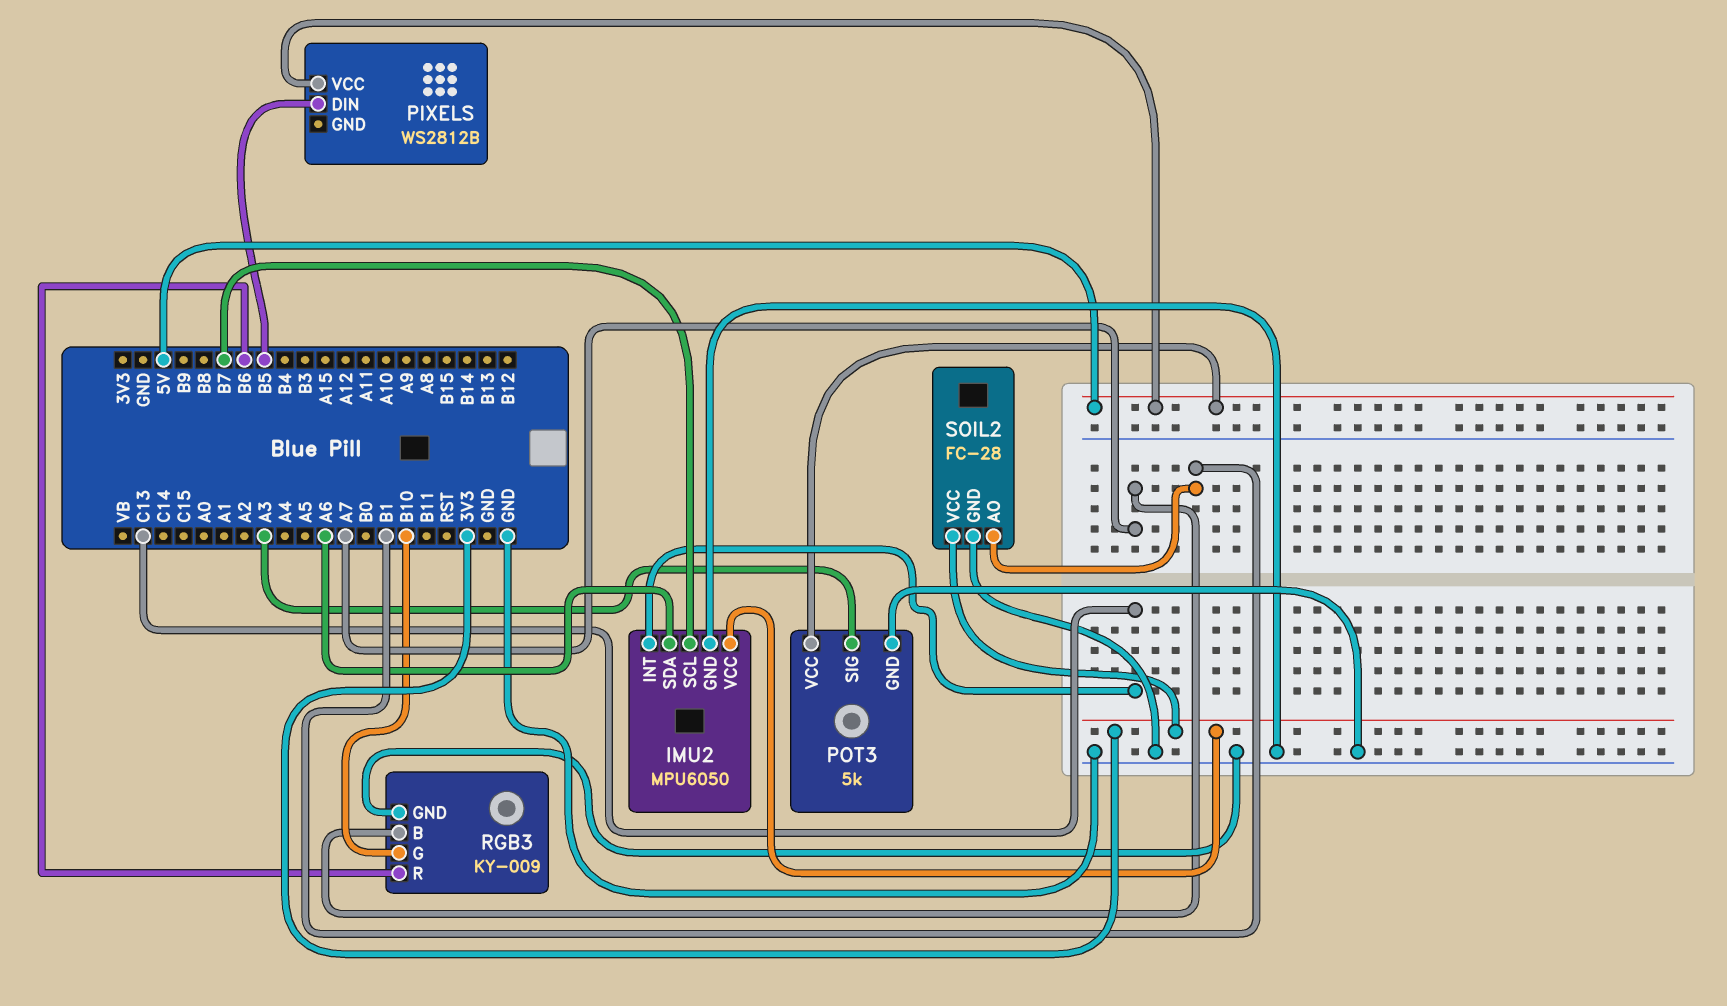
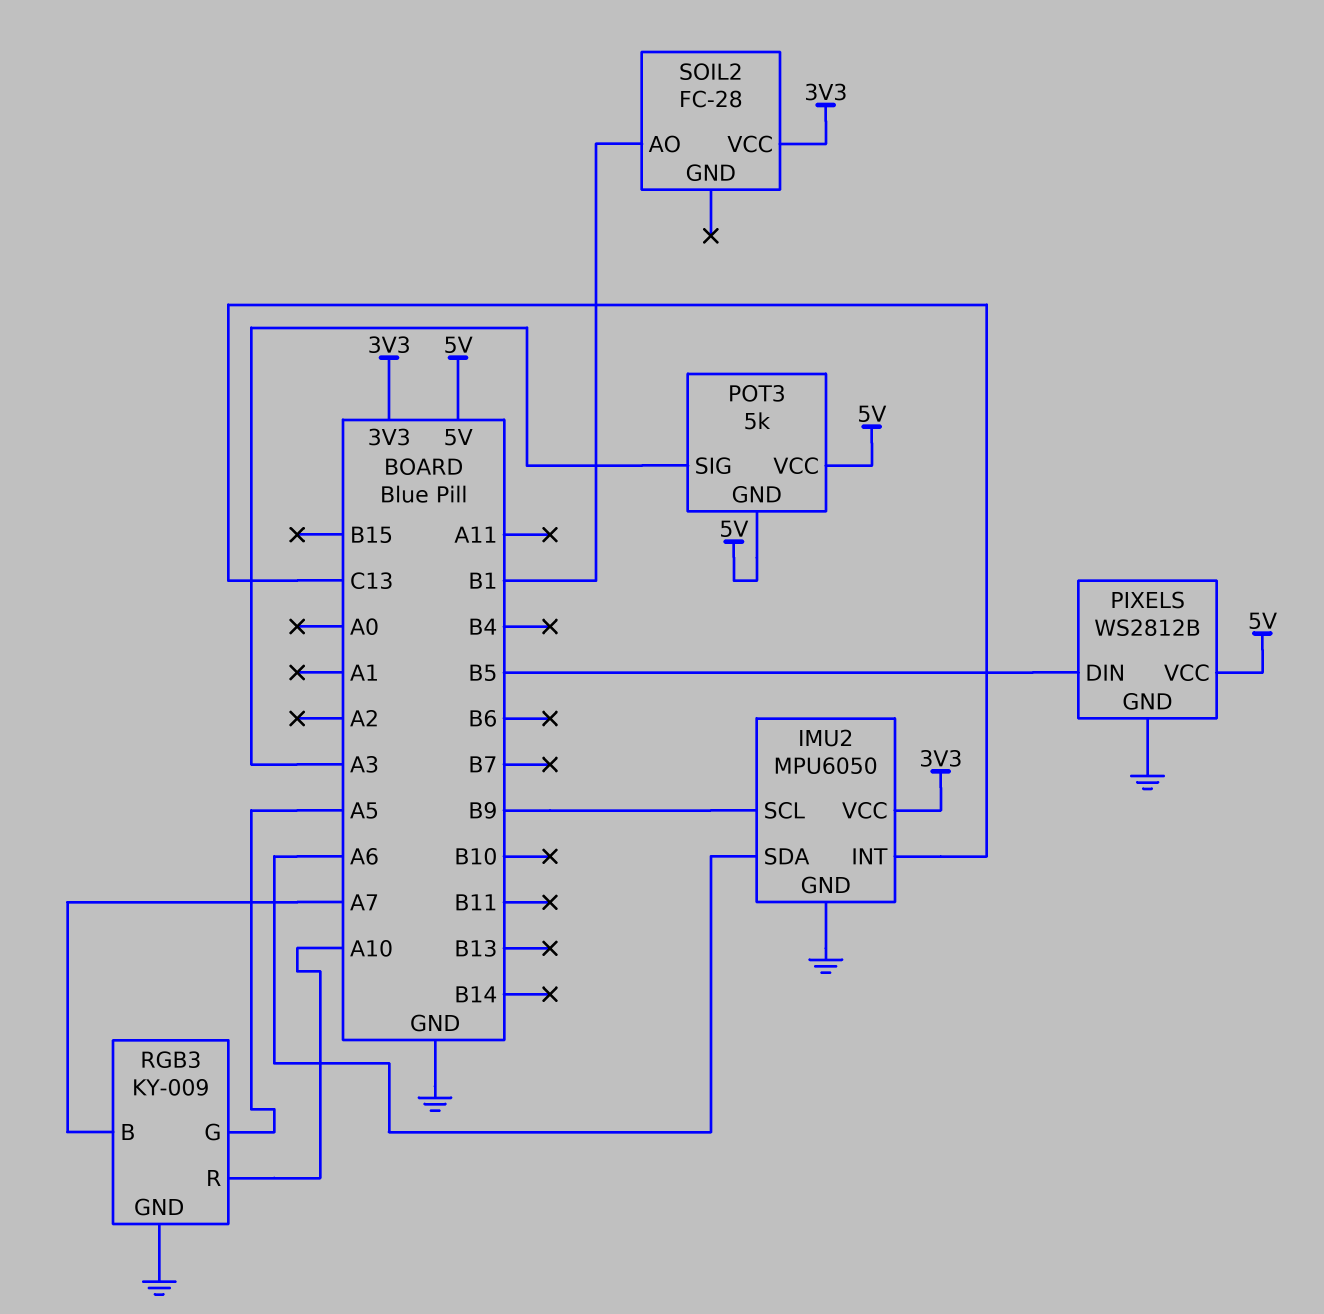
IMU2 pin SCL: B7 -> B9
PIXELS pin GND: none -> GND
POT3 pin GND: GND -> 5V
RGB3 pin G: B10 -> A5
RGB3 pin R: B6 -> A10
SOIL2 pin GND: GND -> none

